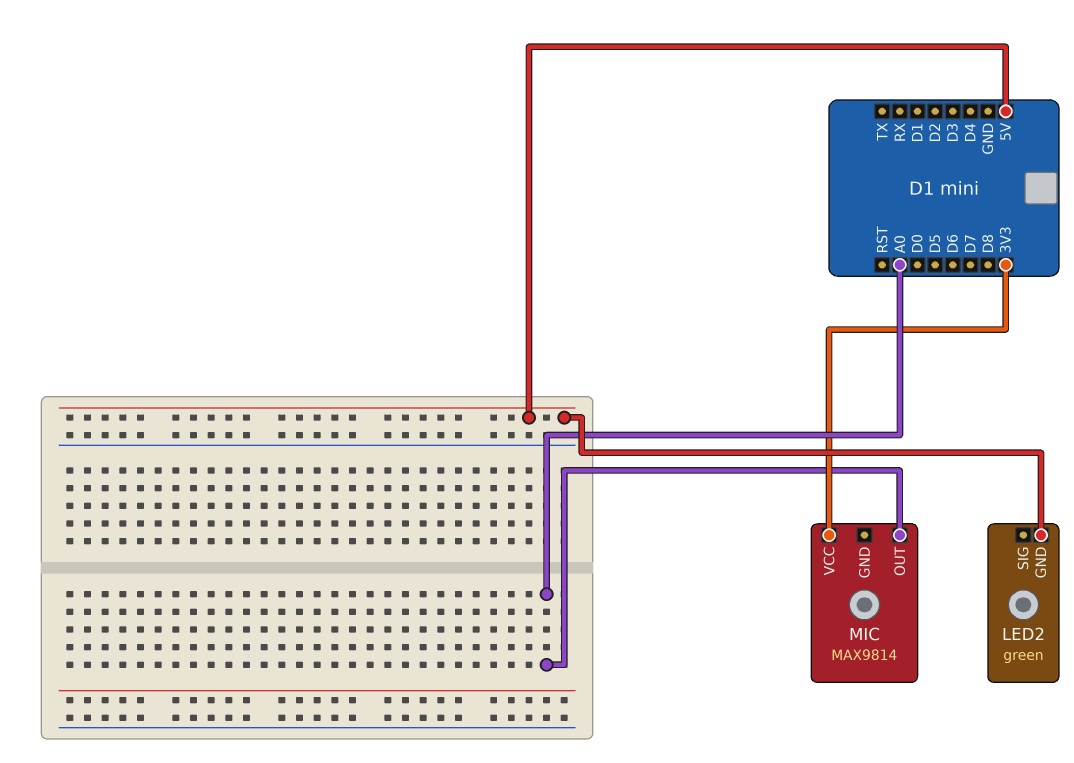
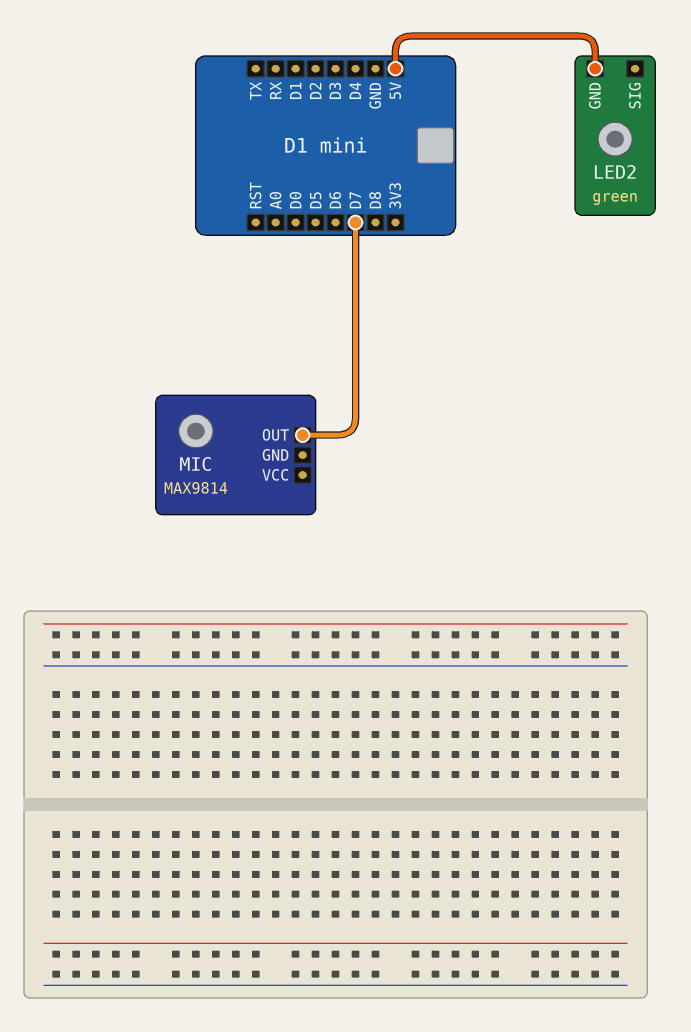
MIC pin OUT: A0 -> D7
MIC pin VCC: 3V3 -> none

